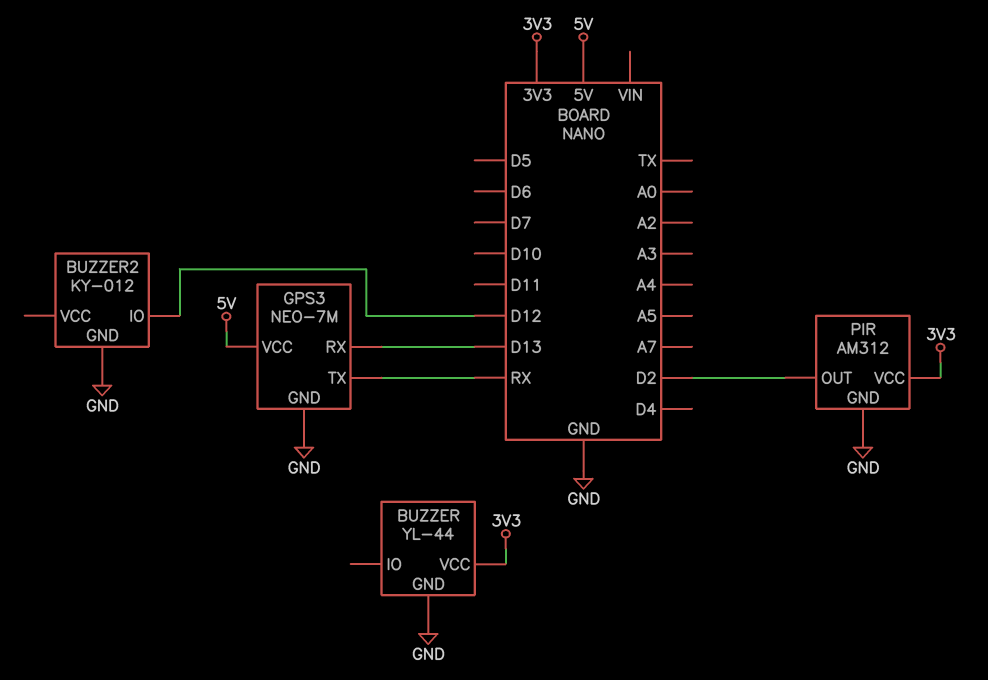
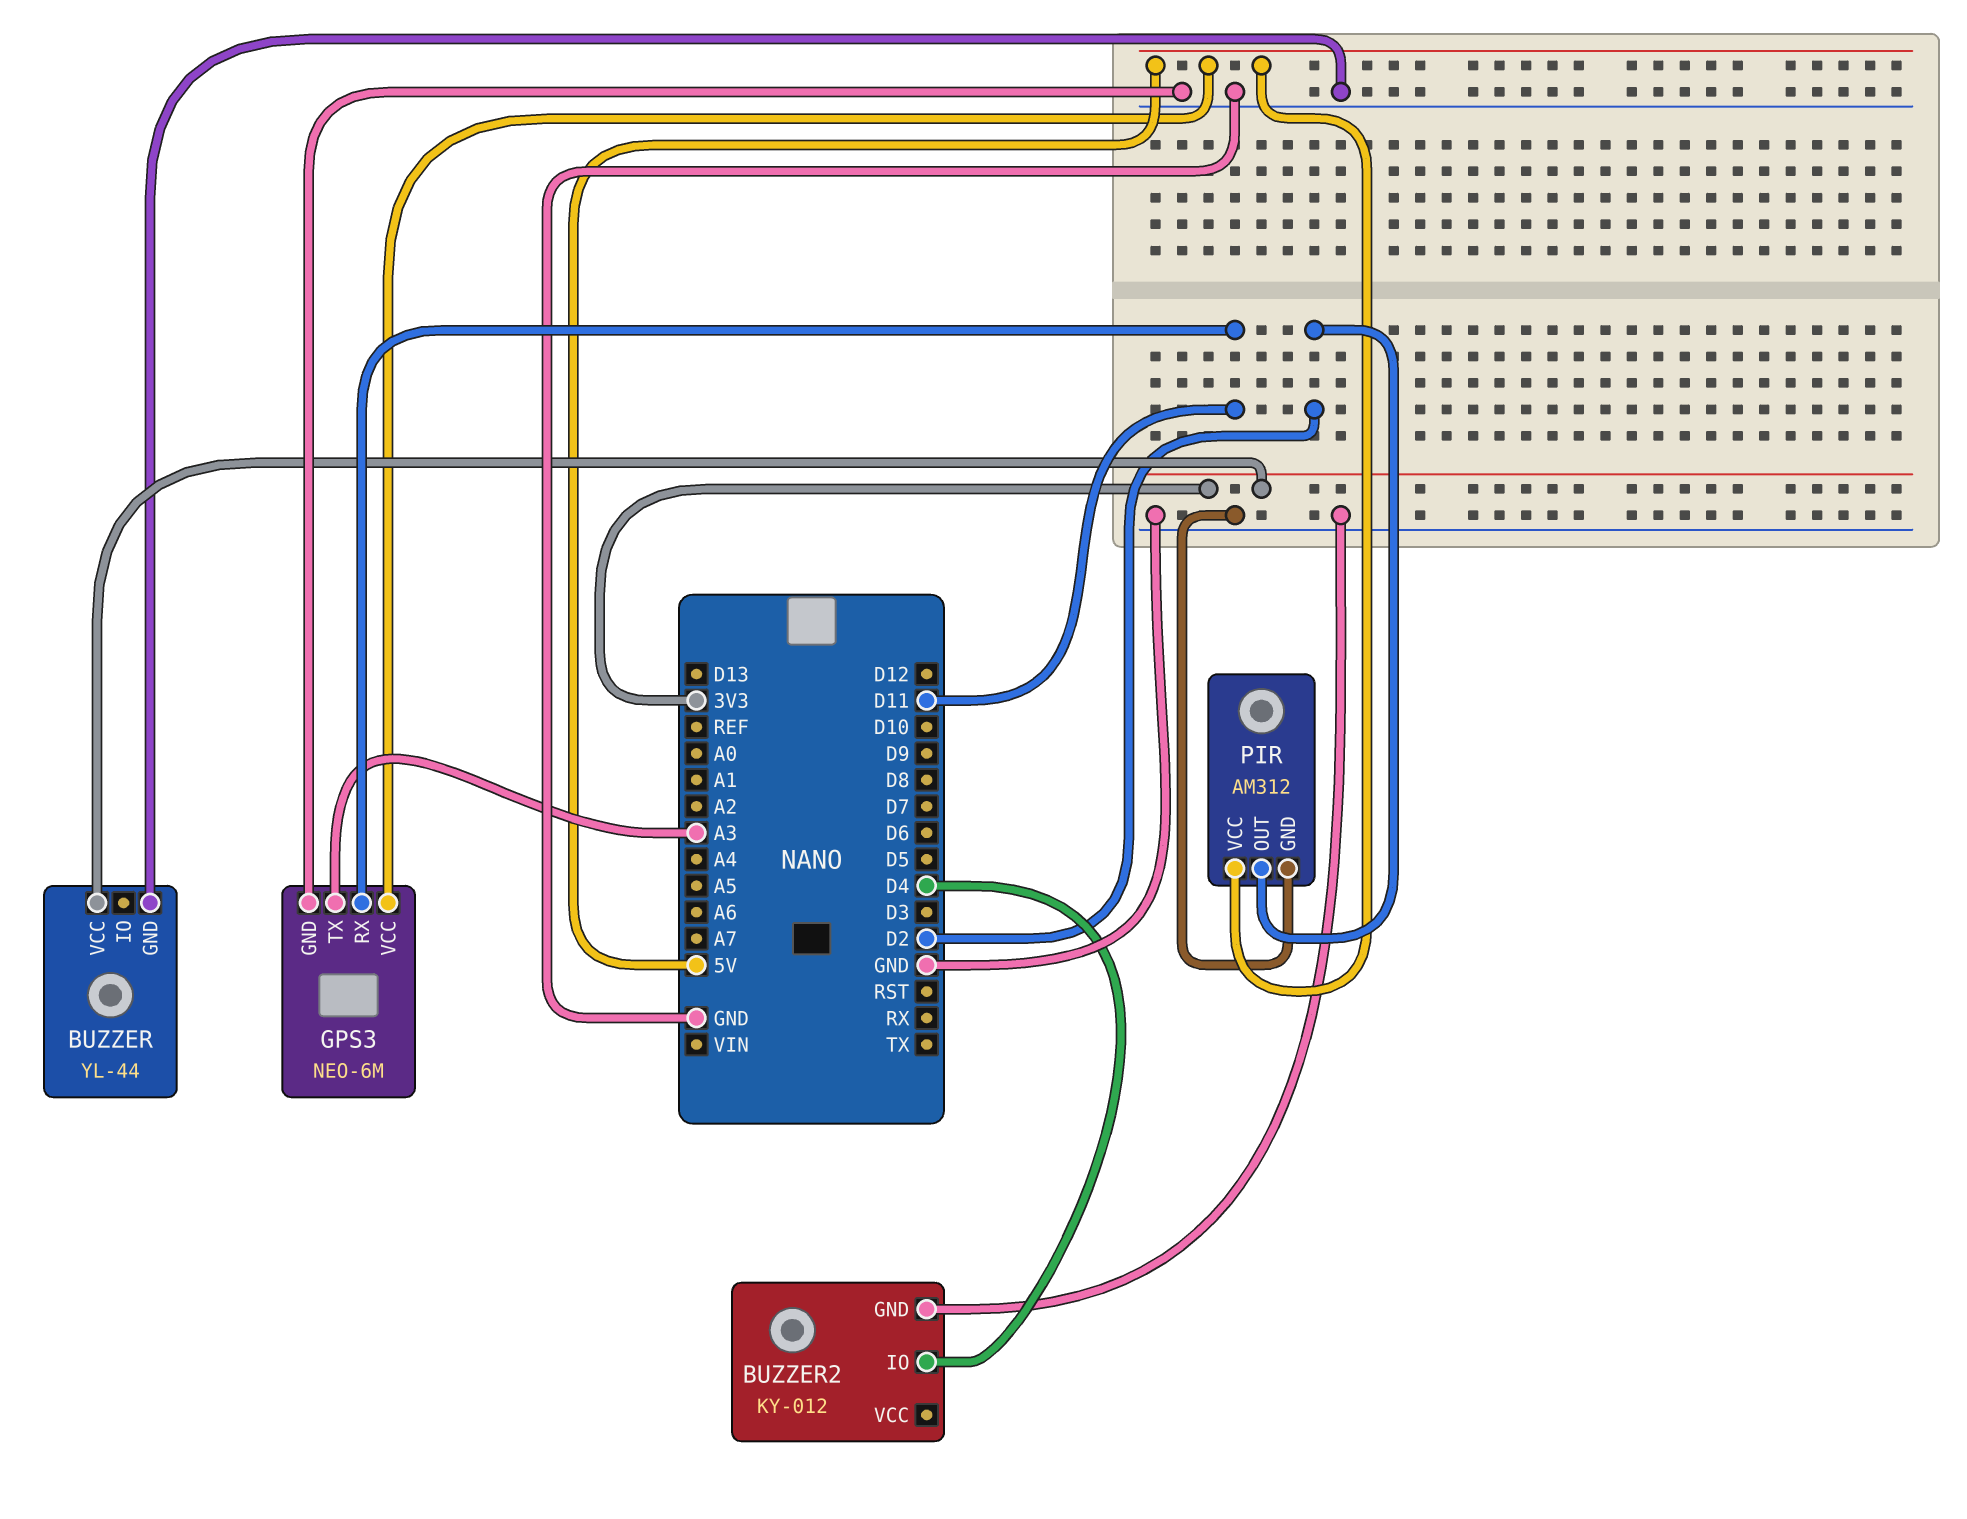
BUZZER2 pin IO: D12 -> D4
GPS3: NEO-7M -> NEO-6M
GPS3 pin RX: D13 -> D11
GPS3 pin TX: RX -> A3
PIR pin VCC: 3V3 -> 5V

